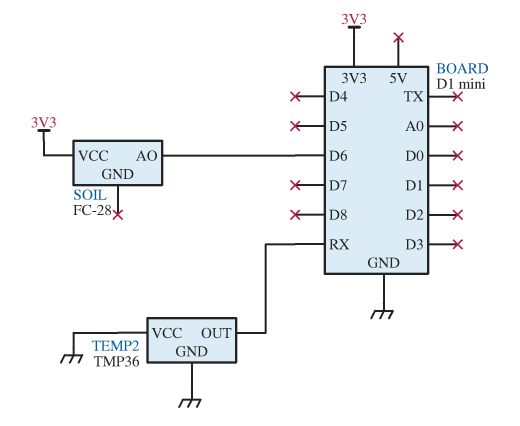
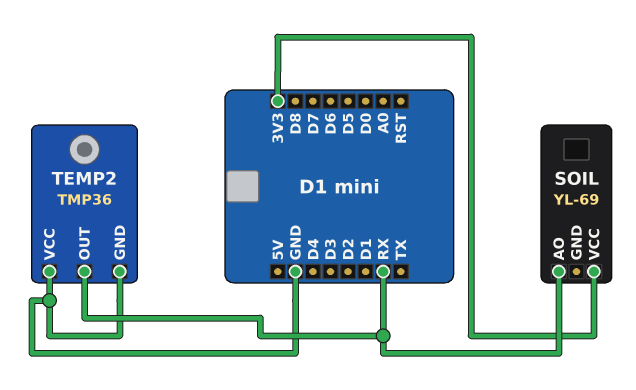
SOIL: FC-28 -> YL-69
SOIL pin AO: D6 -> RX

